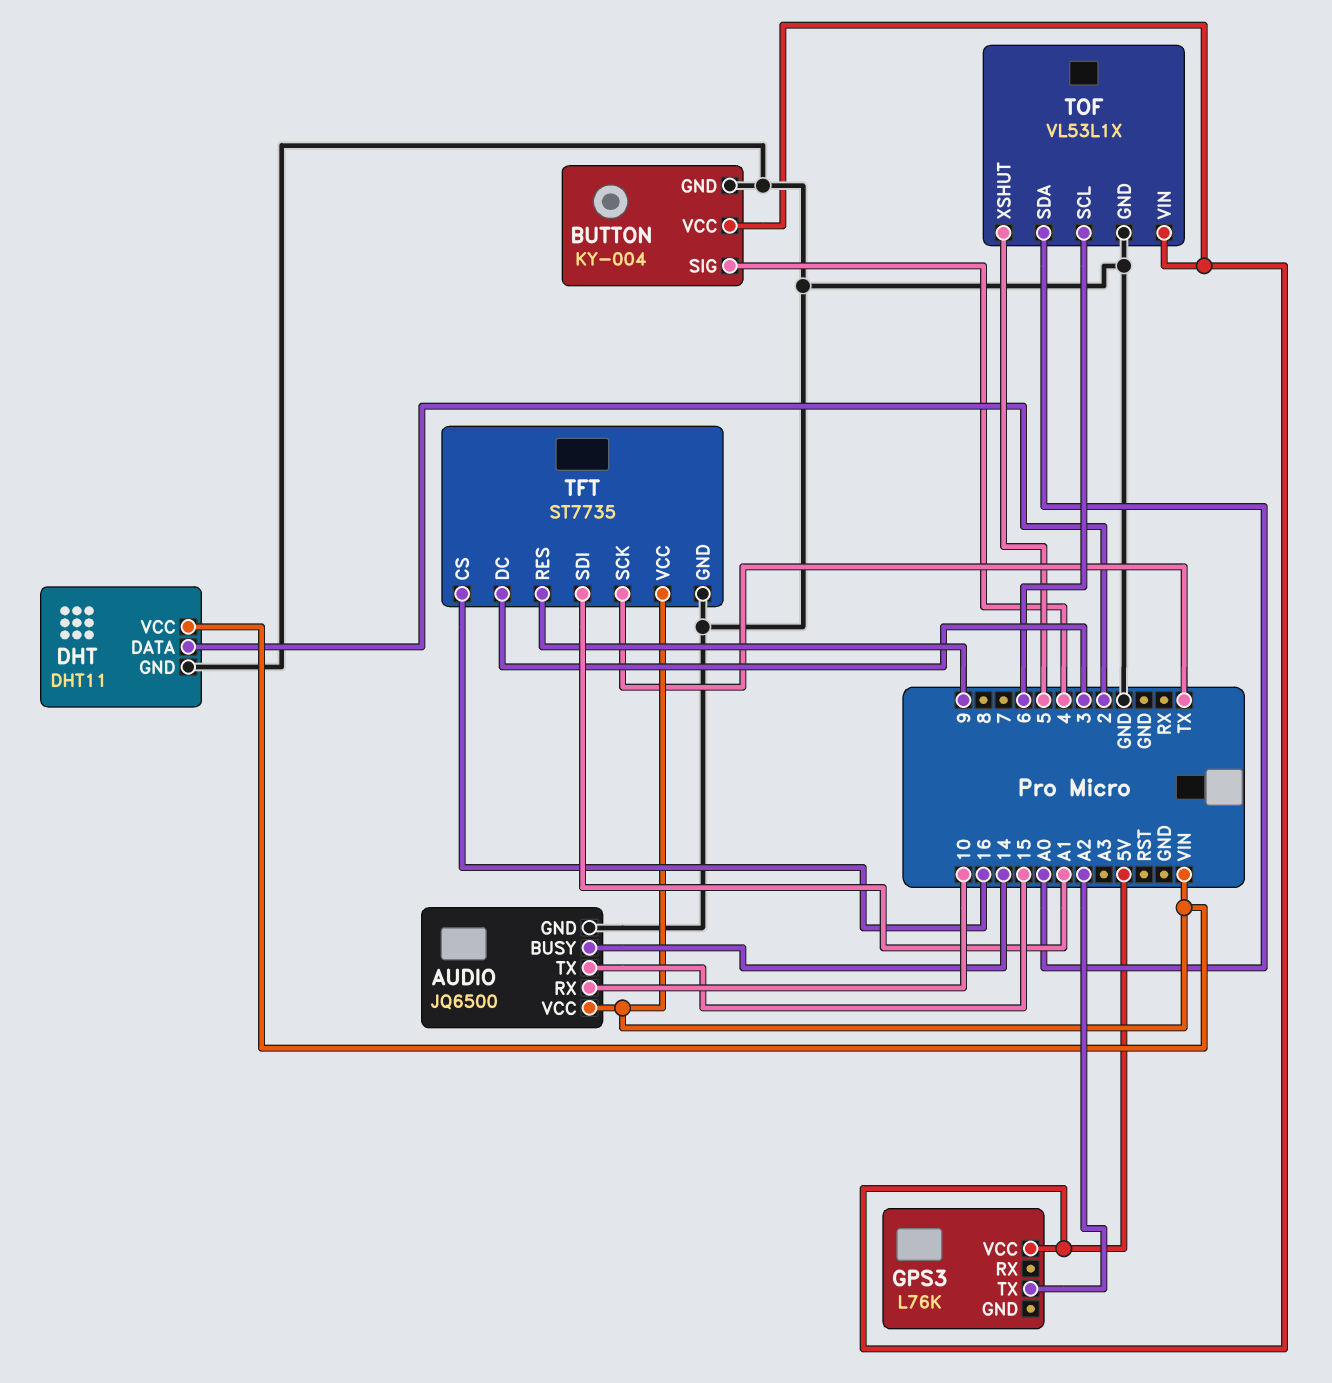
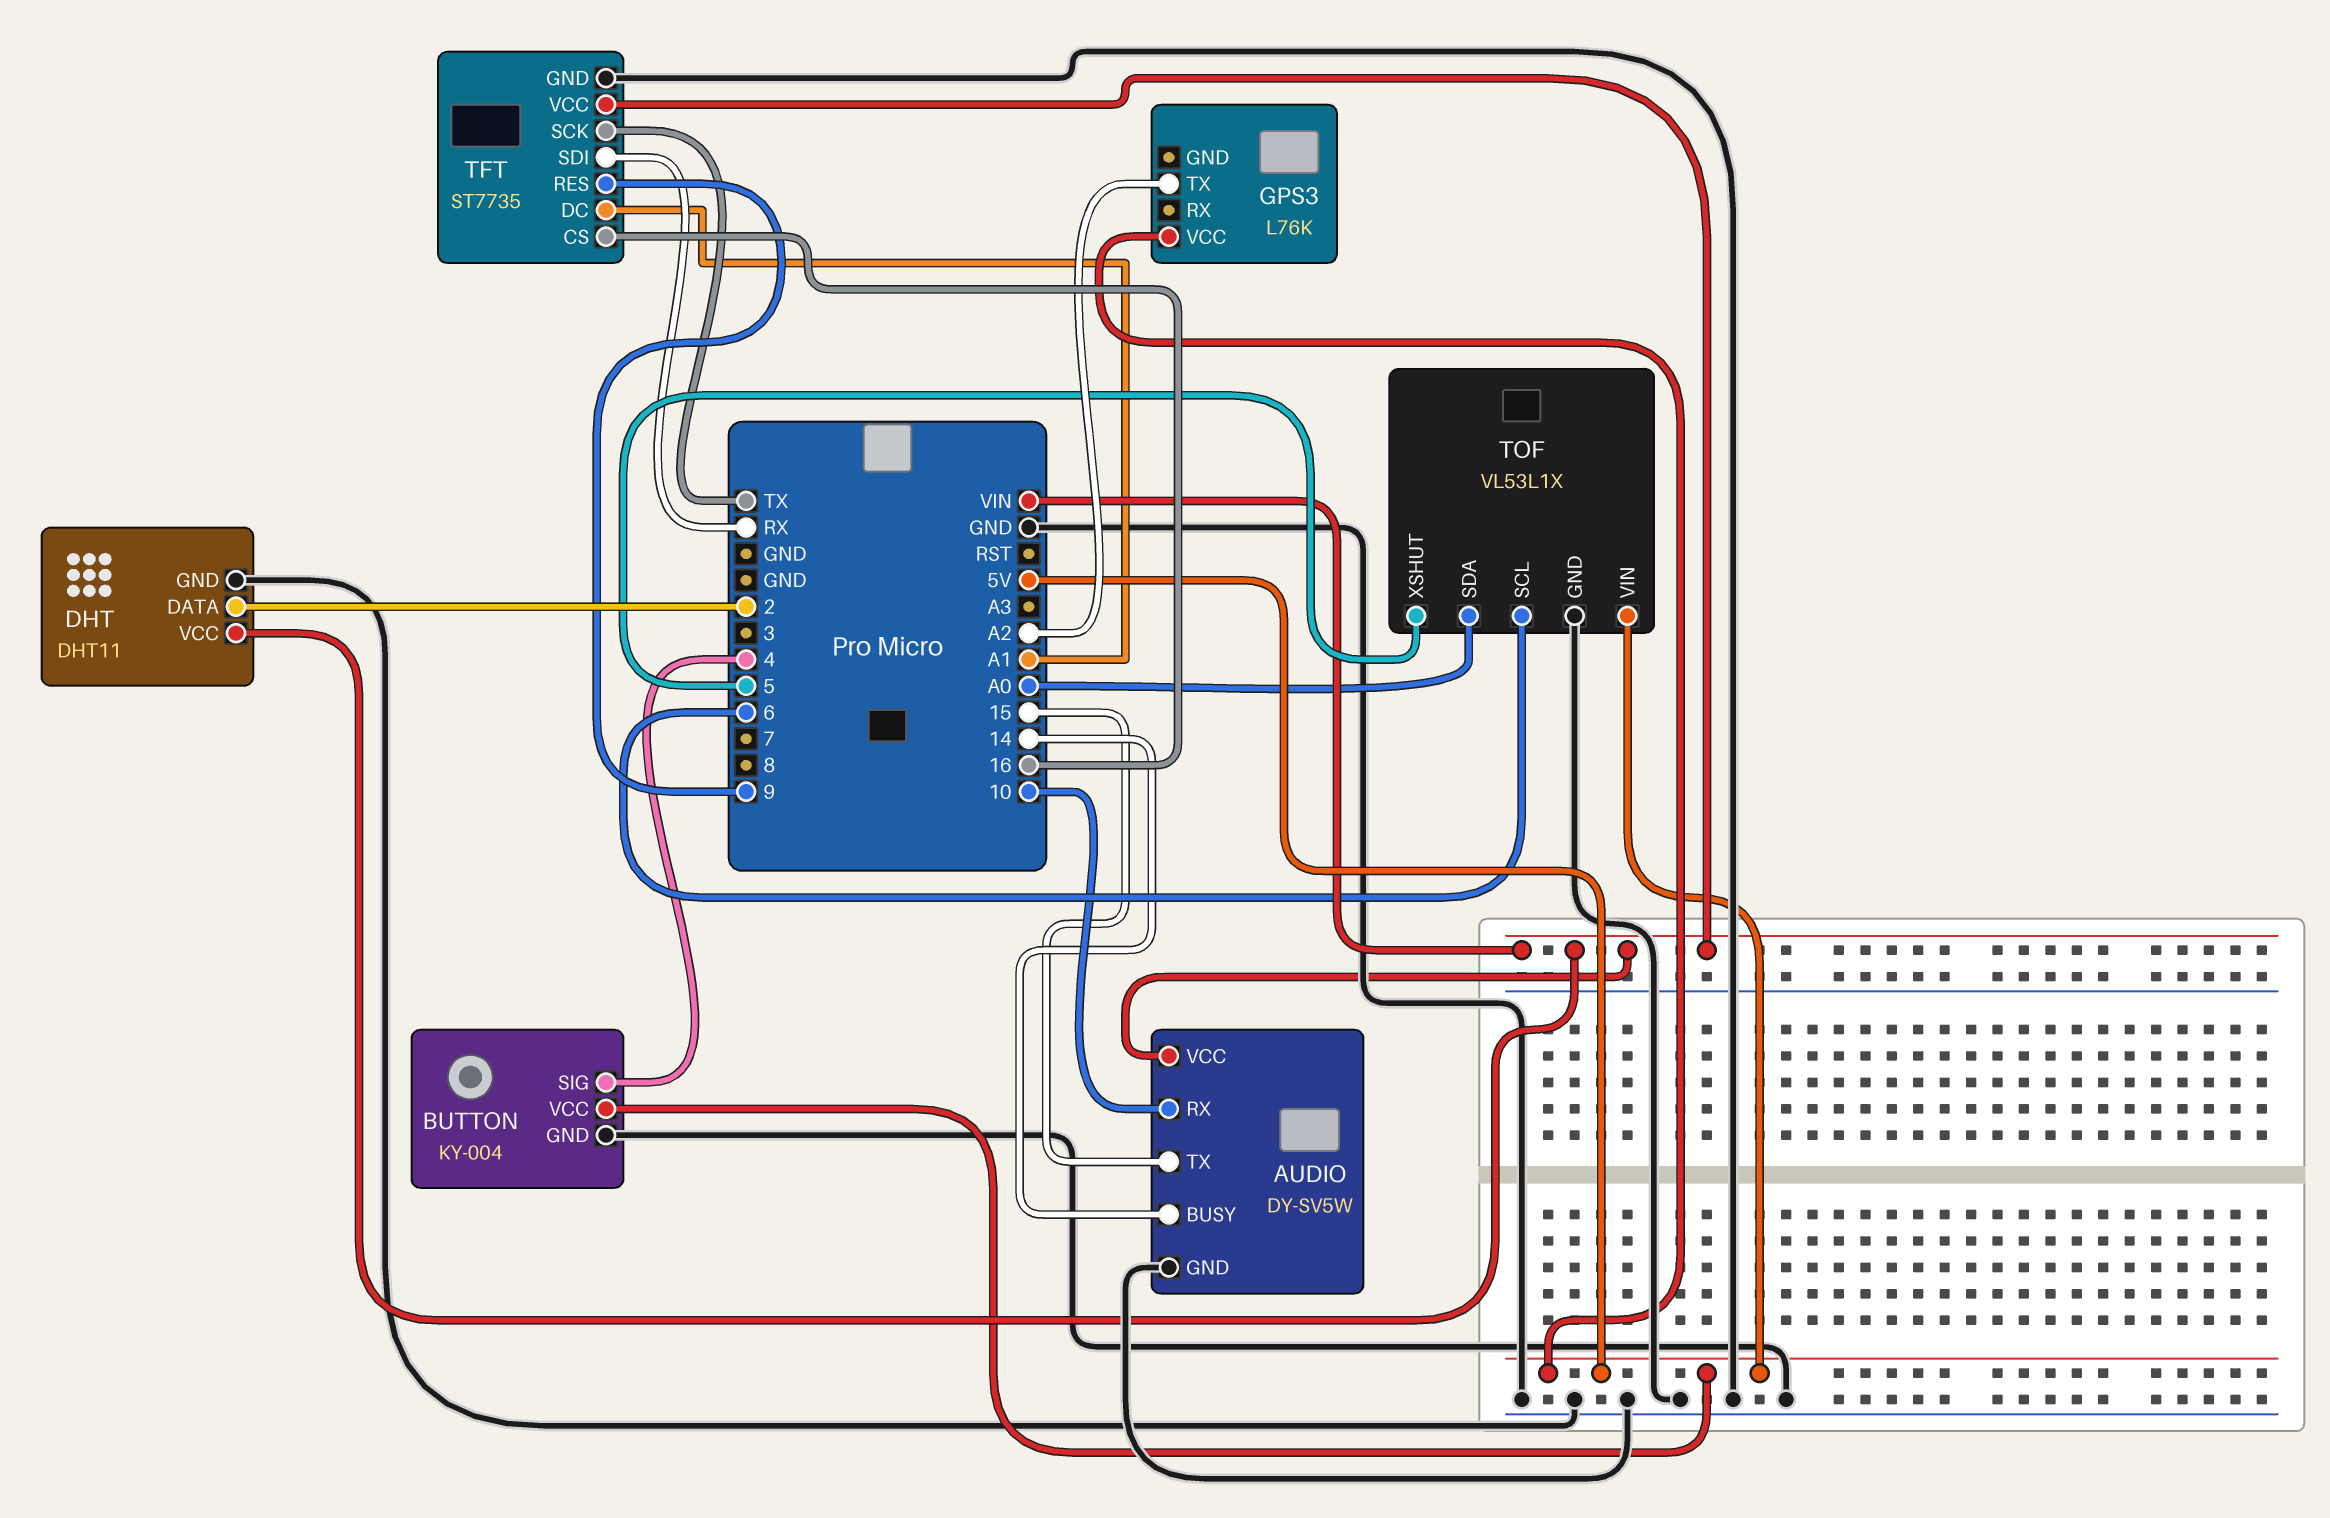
AUDIO: JQ6500 -> DY-SV5W
TFT pin DC: 3 -> A1
TFT pin SDI: A1 -> RX

